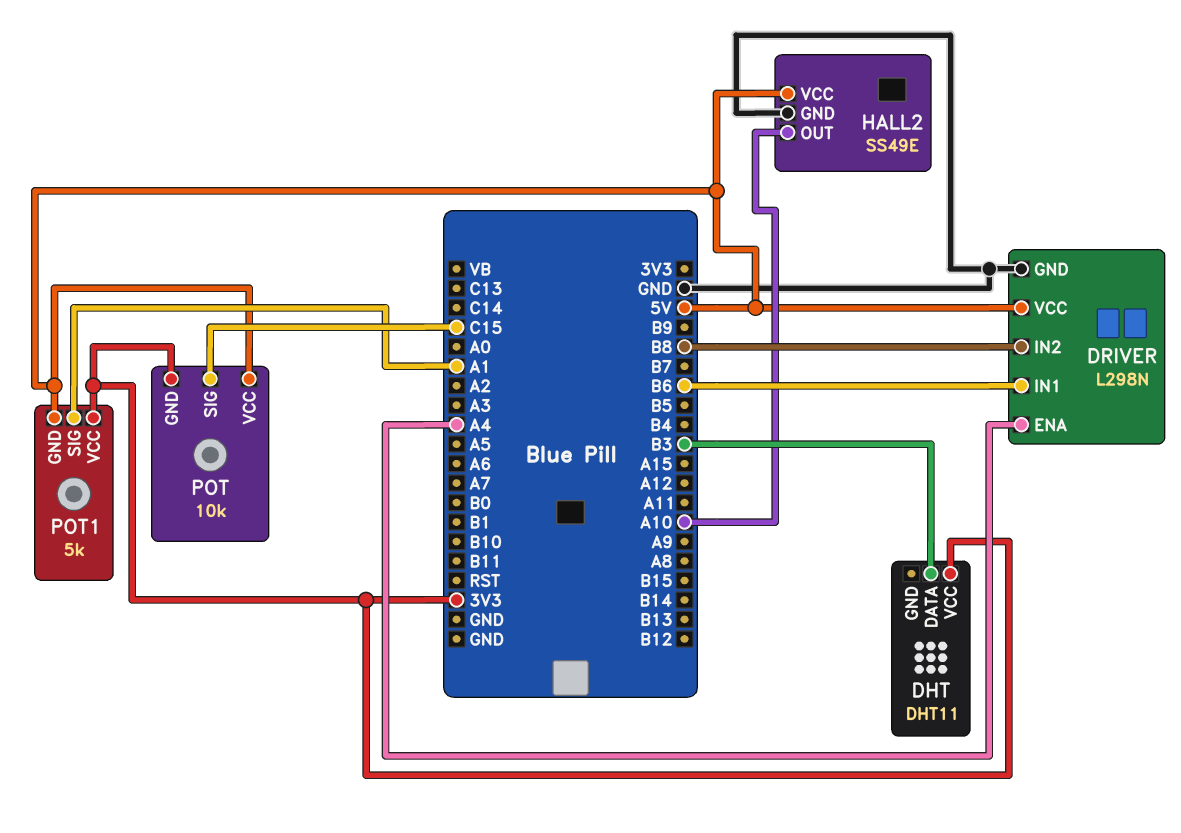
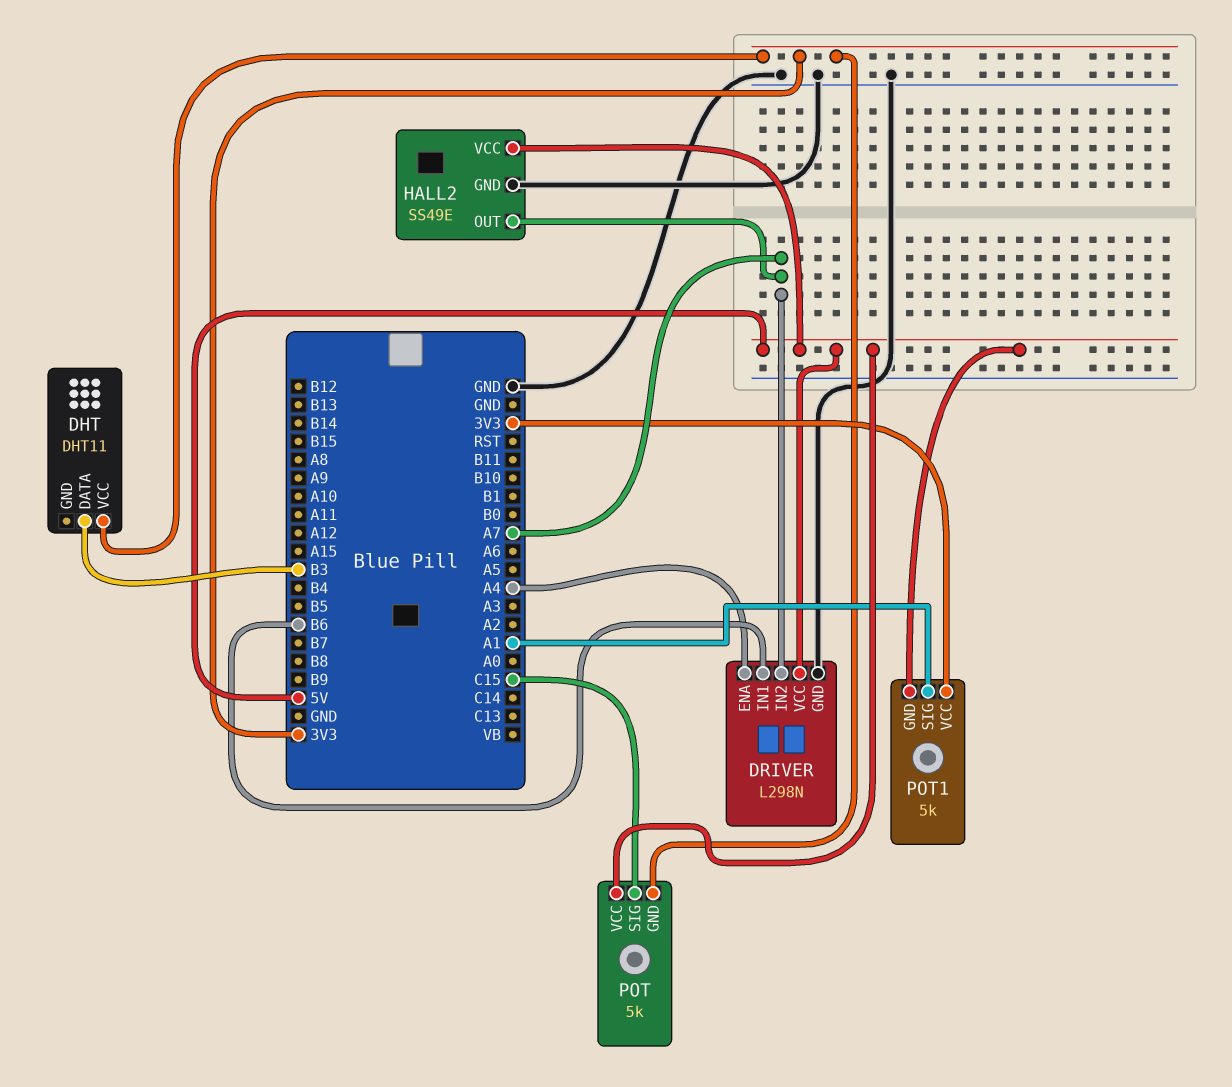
DRIVER pin IN2: B8 -> A7
HALL2 pin OUT: A10 -> A7
POT: 10k -> 5k

